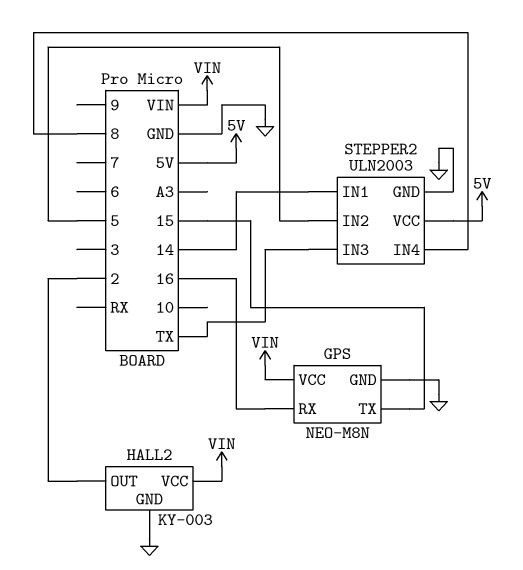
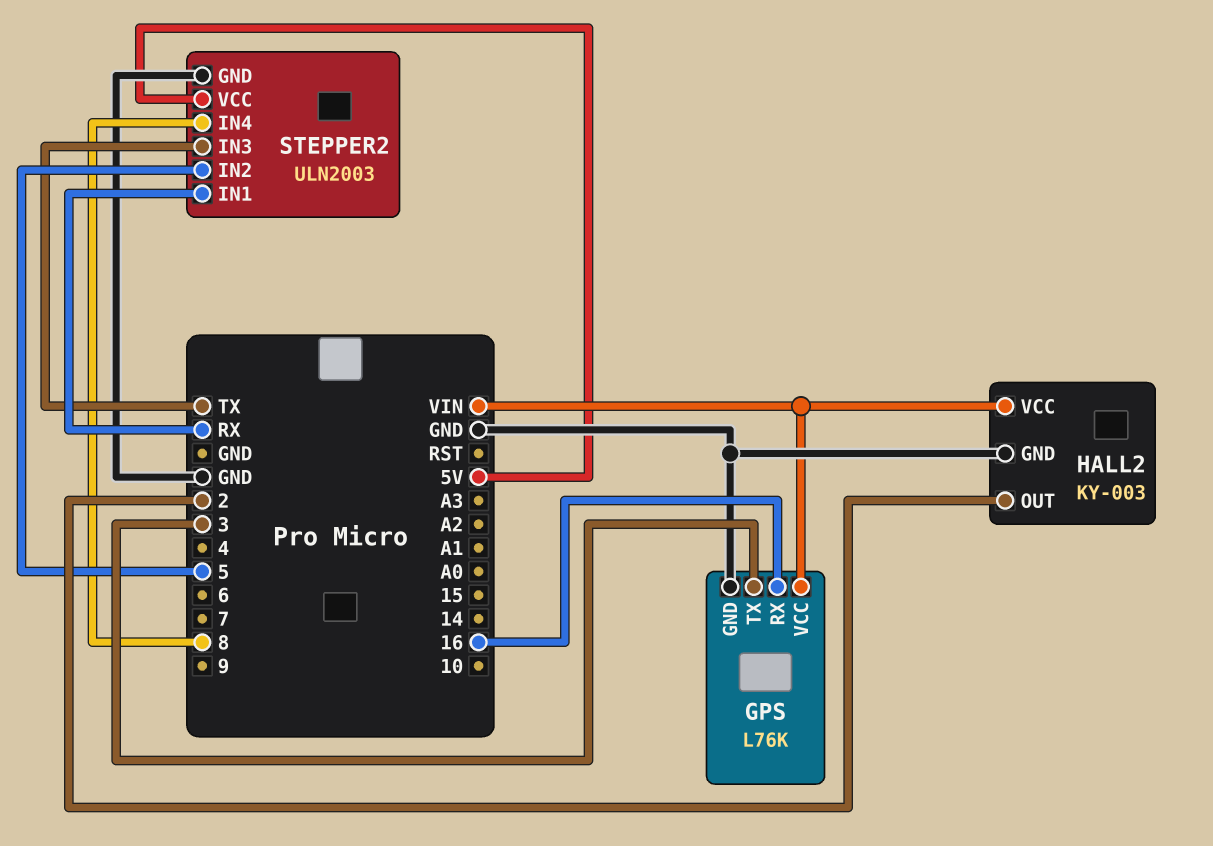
GPS: NEO-M8N -> L76K
GPS pin TX: 15 -> 3
STEPPER2 pin IN1: 14 -> RX

